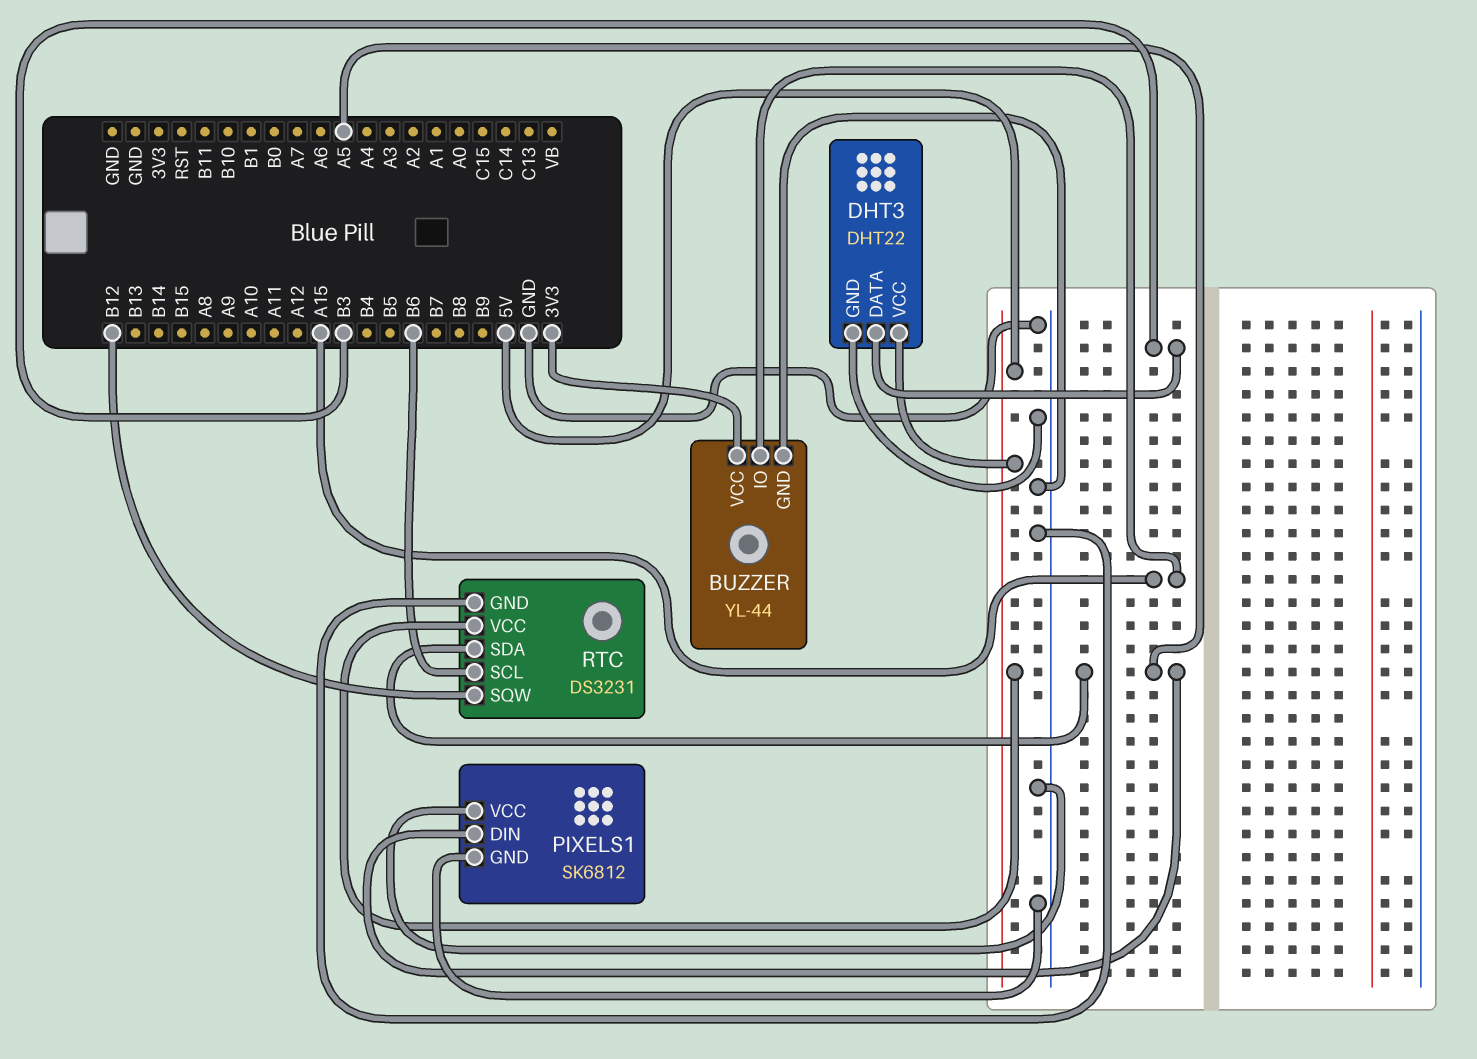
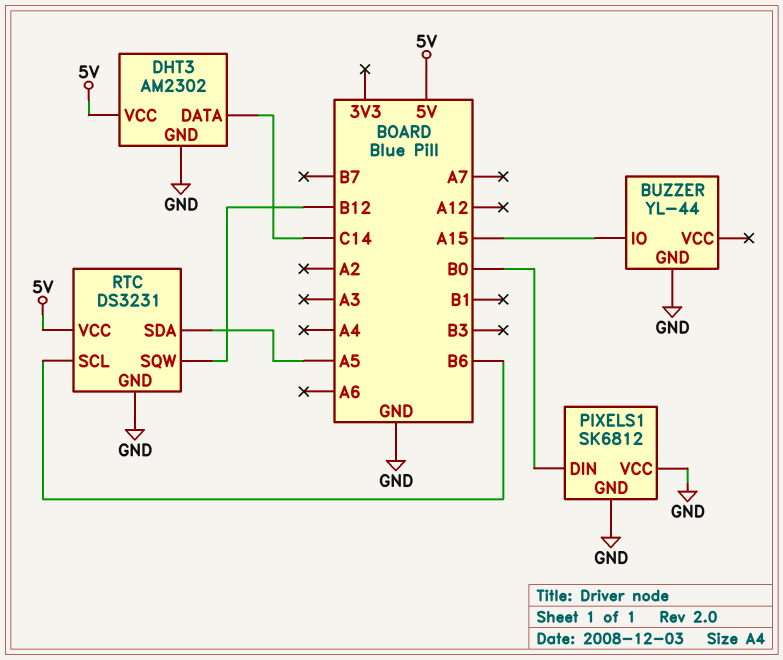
BUZZER pin VCC: 3V3 -> none
DHT3: DHT22 -> AM2302
DHT3 pin DATA: B3 -> C14
PIXELS1 pin DIN: A5 -> B0

